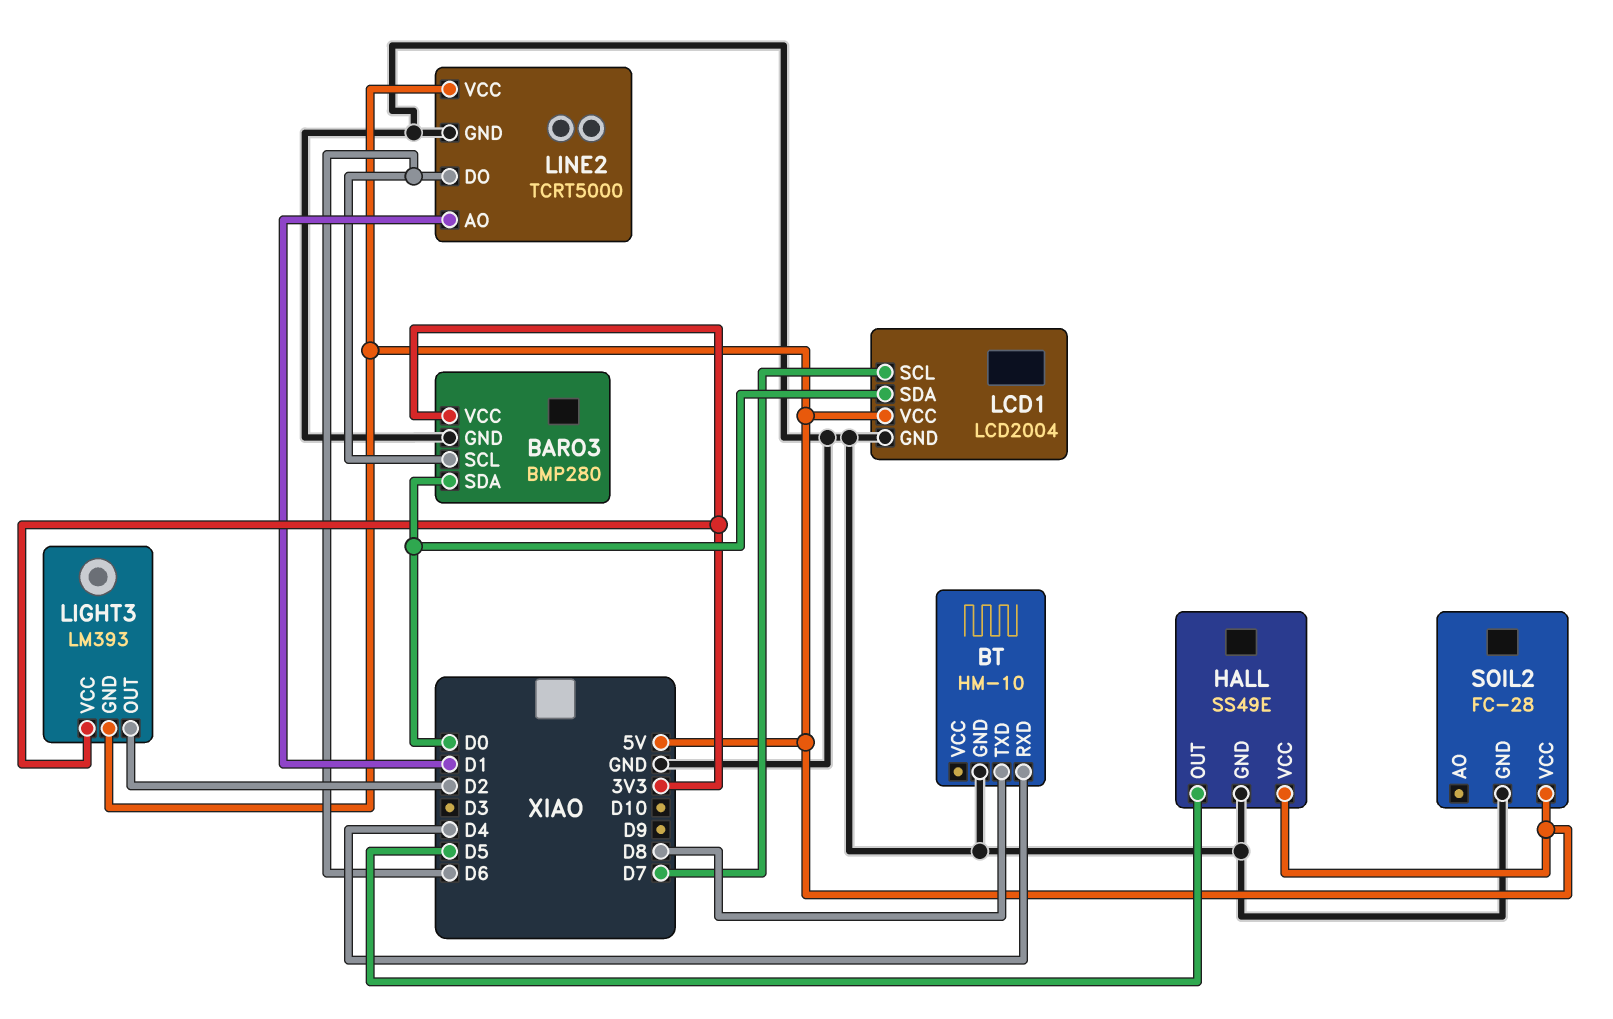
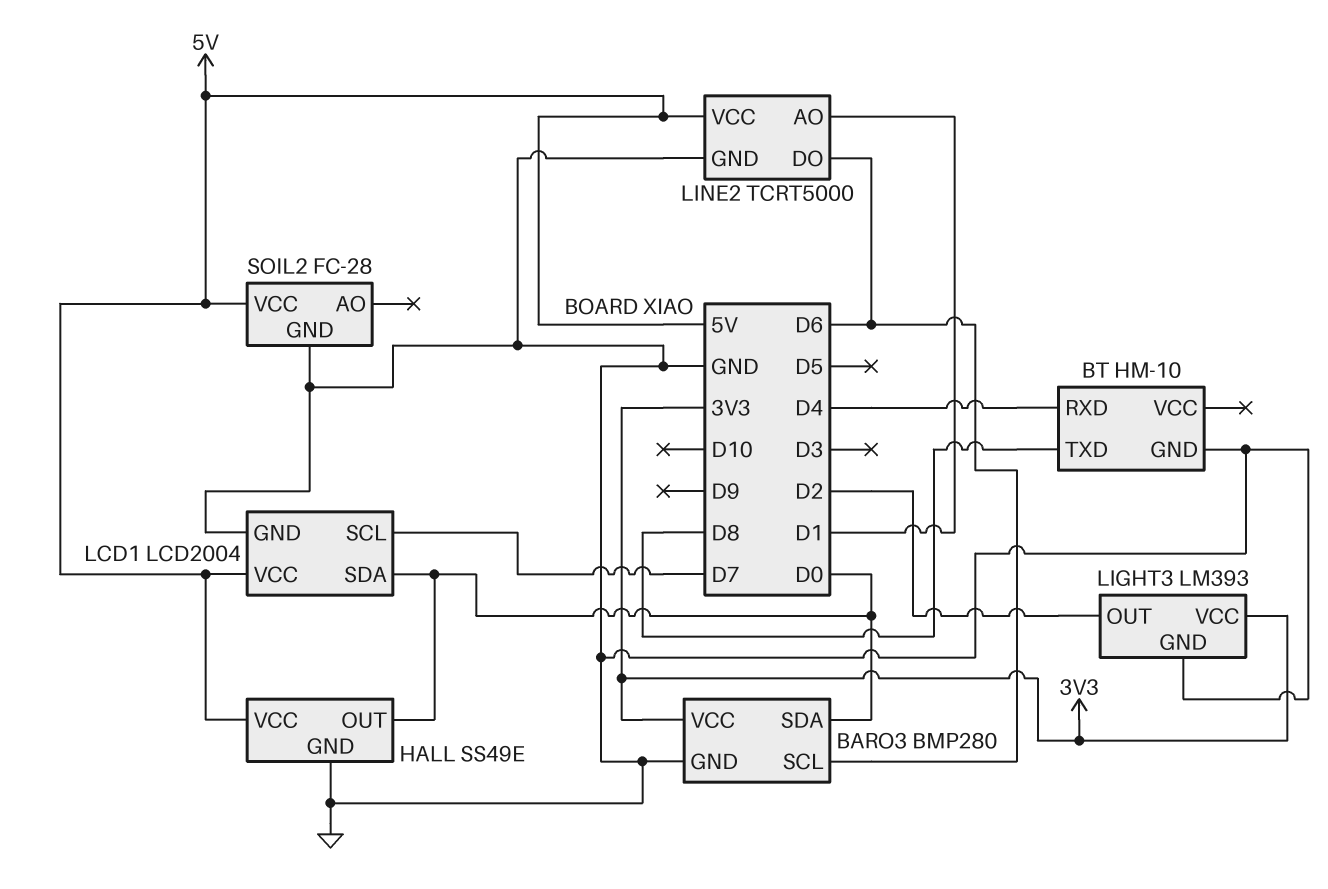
HALL pin OUT: D5 -> D0
LIGHT3 pin GND: 5V -> GND

